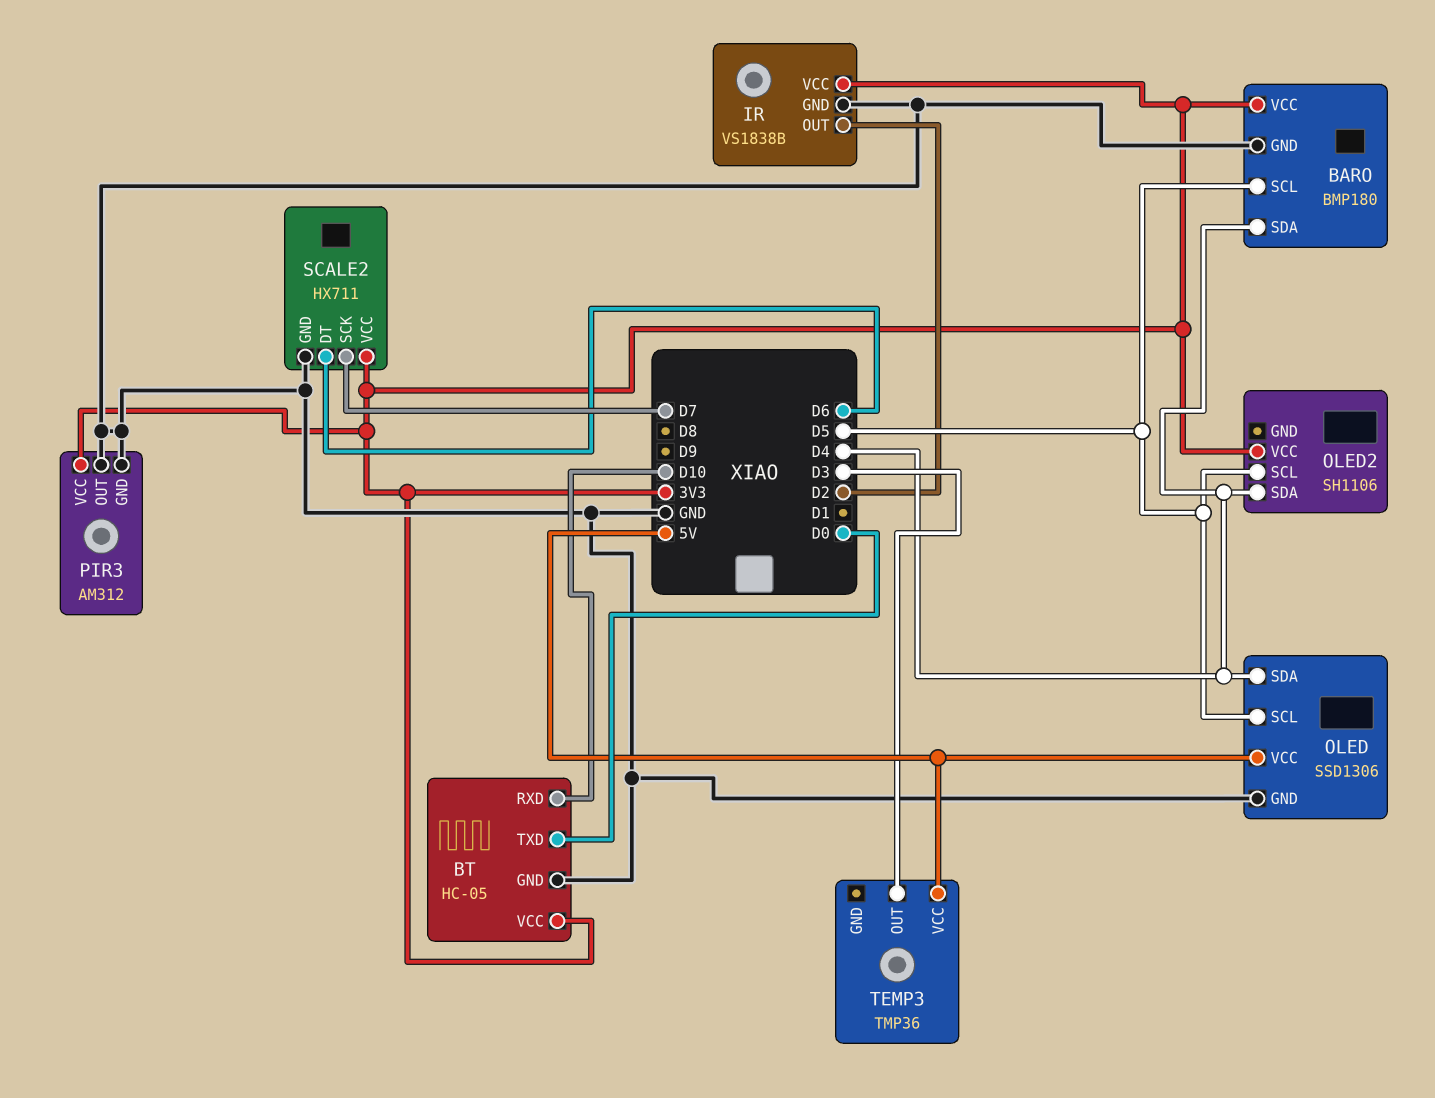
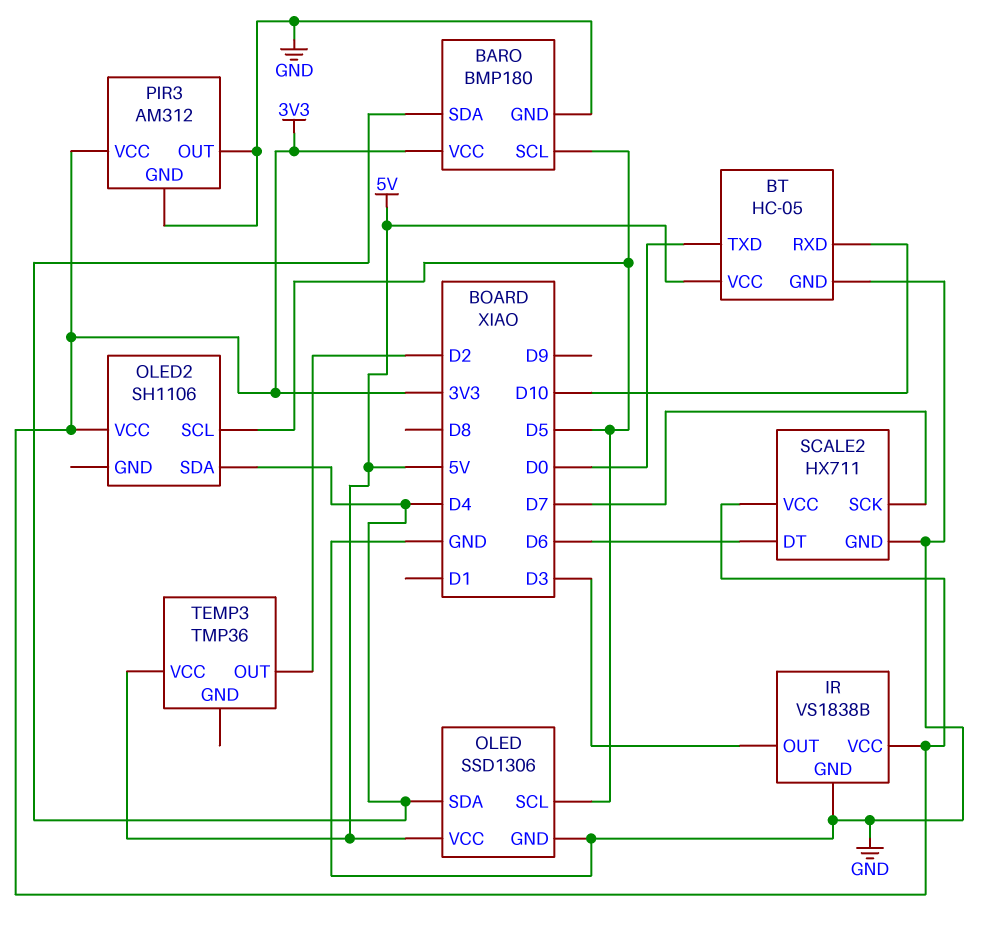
BT pin VCC: 3V3 -> 5V
IR pin OUT: D2 -> D3
TEMP3 pin OUT: D3 -> D2

